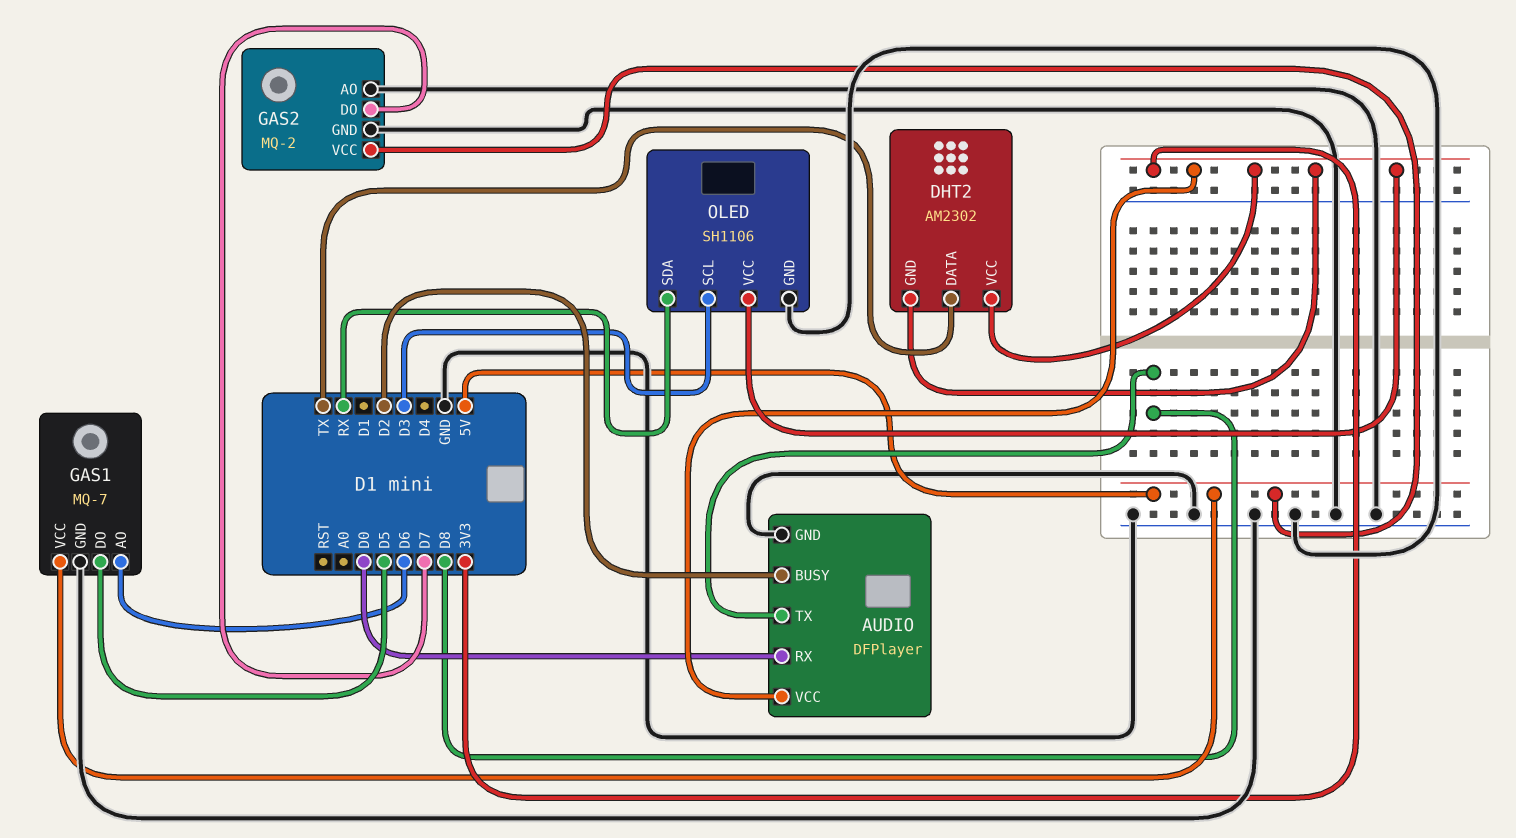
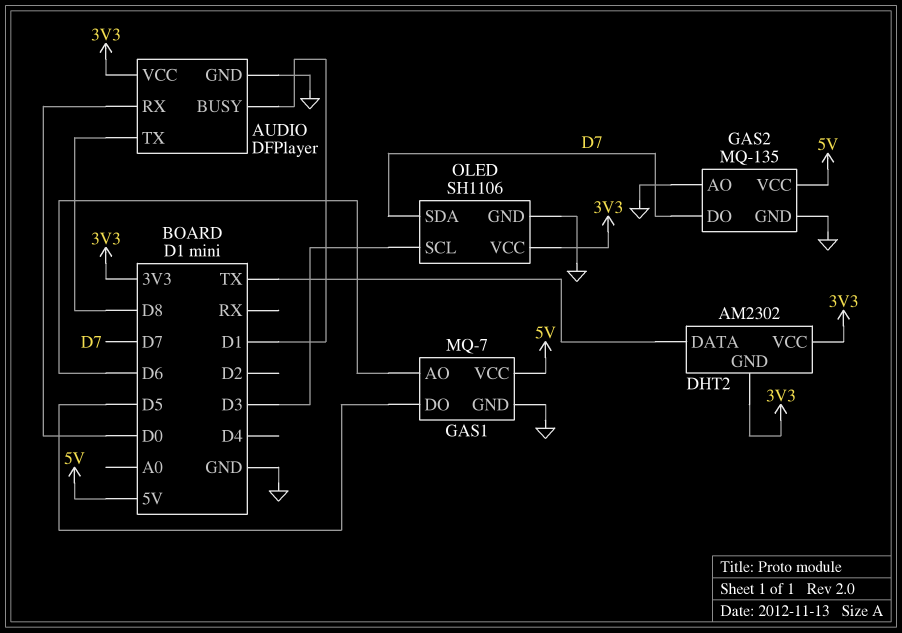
AUDIO pin BUSY: D2 -> D1
GAS2: MQ-2 -> MQ-135
OLED pin SDA: RX -> D7

